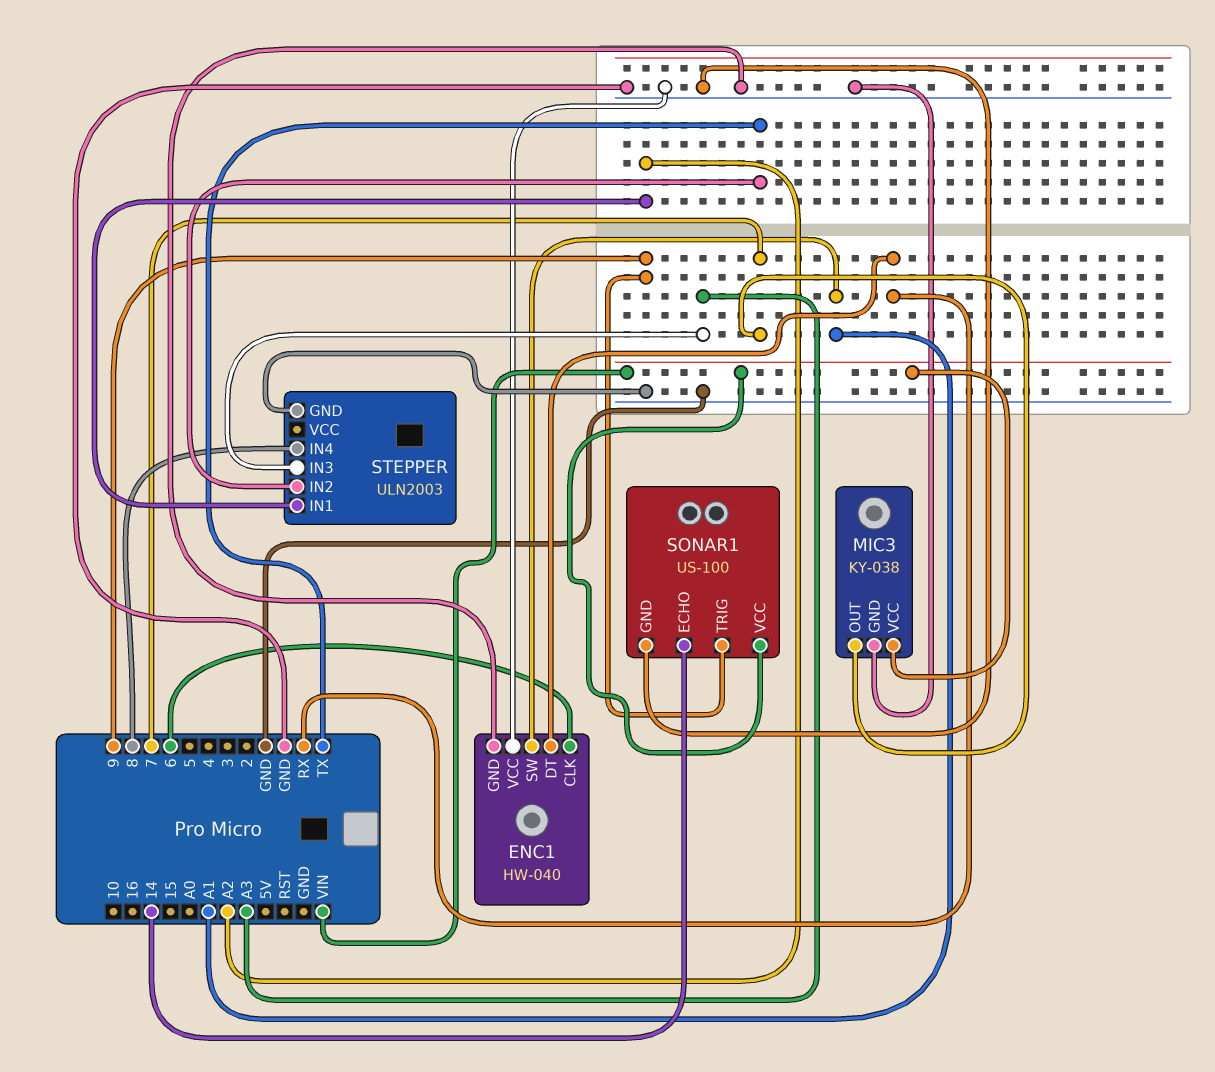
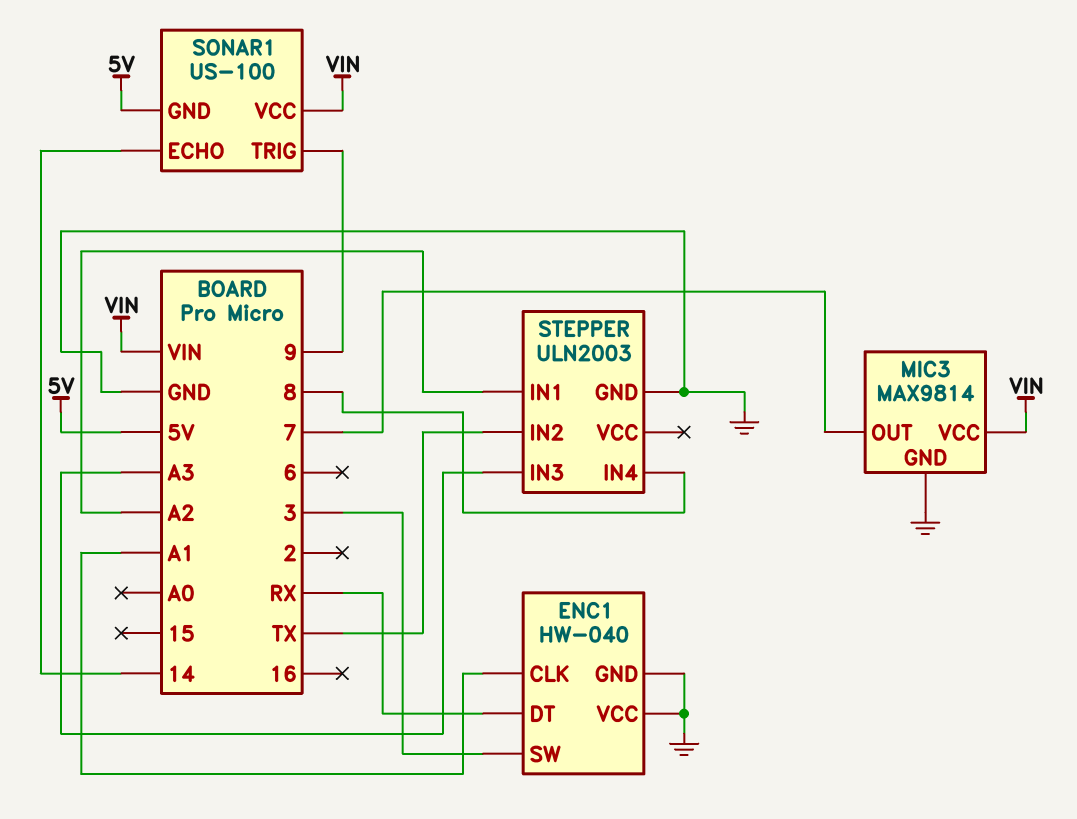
ENC1 pin CLK: 6 -> A1
ENC1 pin SW: A1 -> 3
MIC3: KY-038 -> MAX9814
SONAR1 pin GND: GND -> 5V

